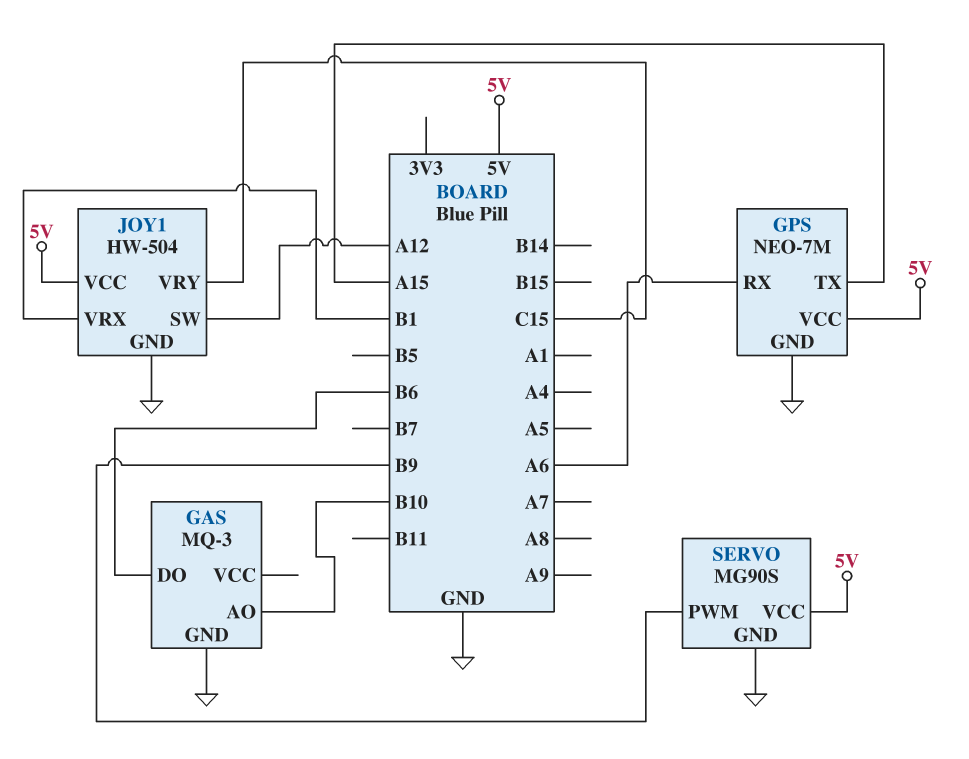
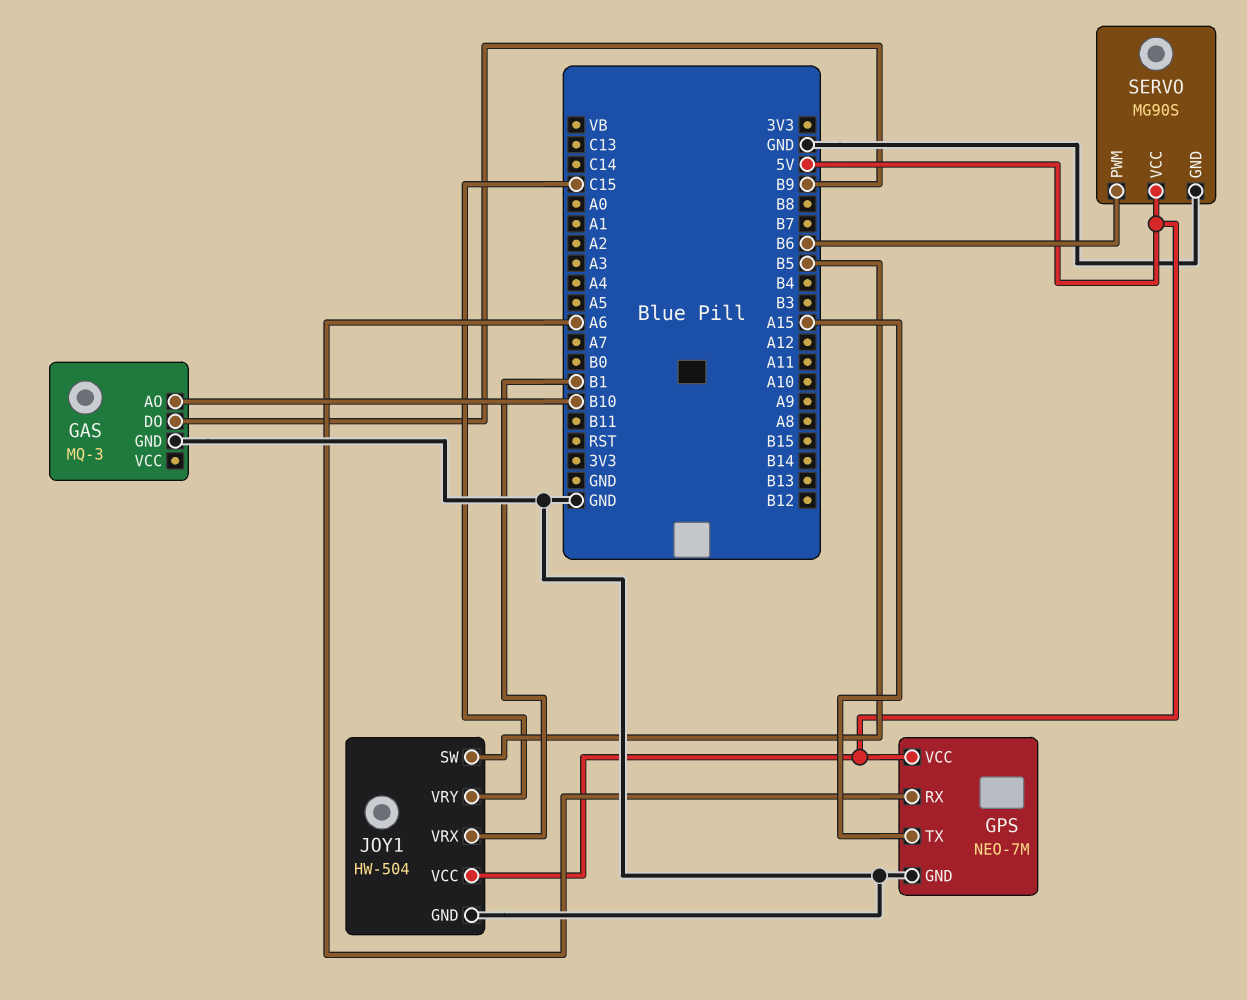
GAS pin DO: B6 -> B9
JOY1 pin SW: A12 -> B5
SERVO pin PWM: B9 -> B6

